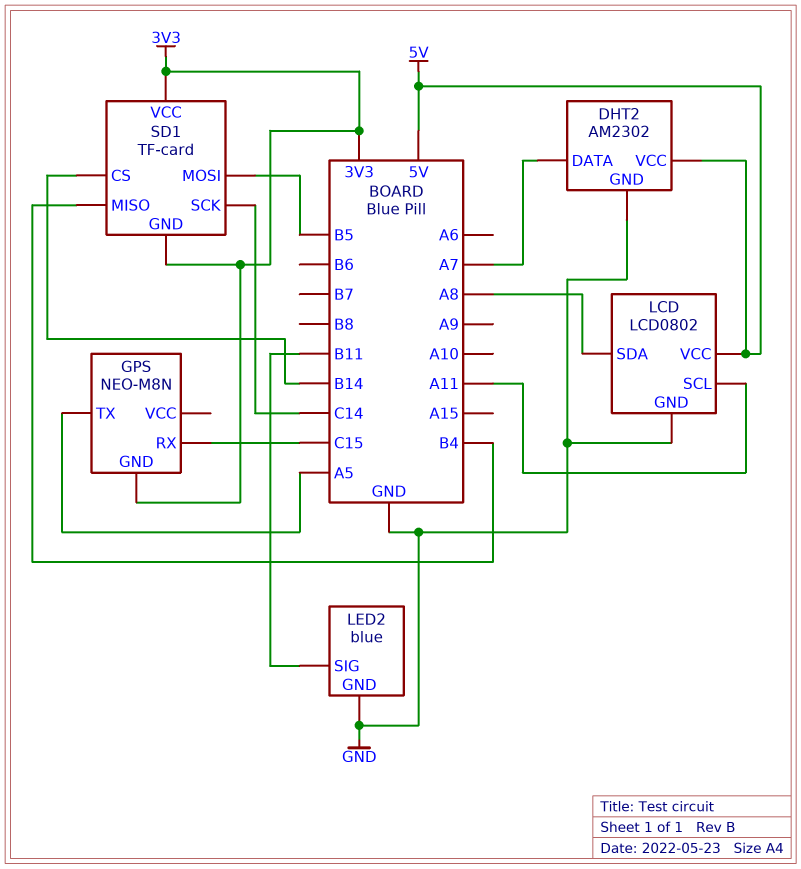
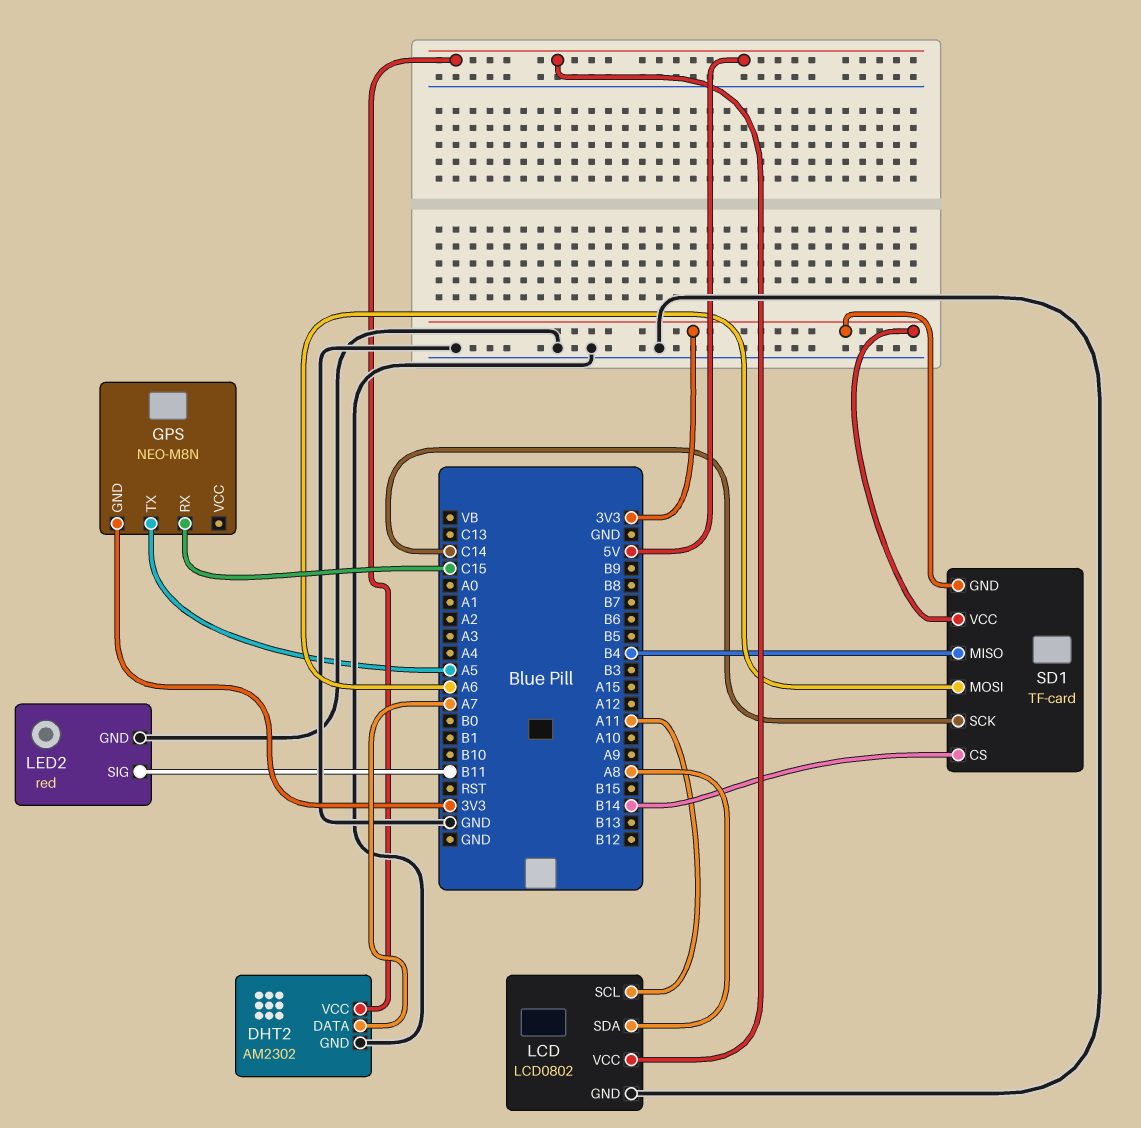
LED2: blue -> red
SD1 pin MOSI: B5 -> A6

